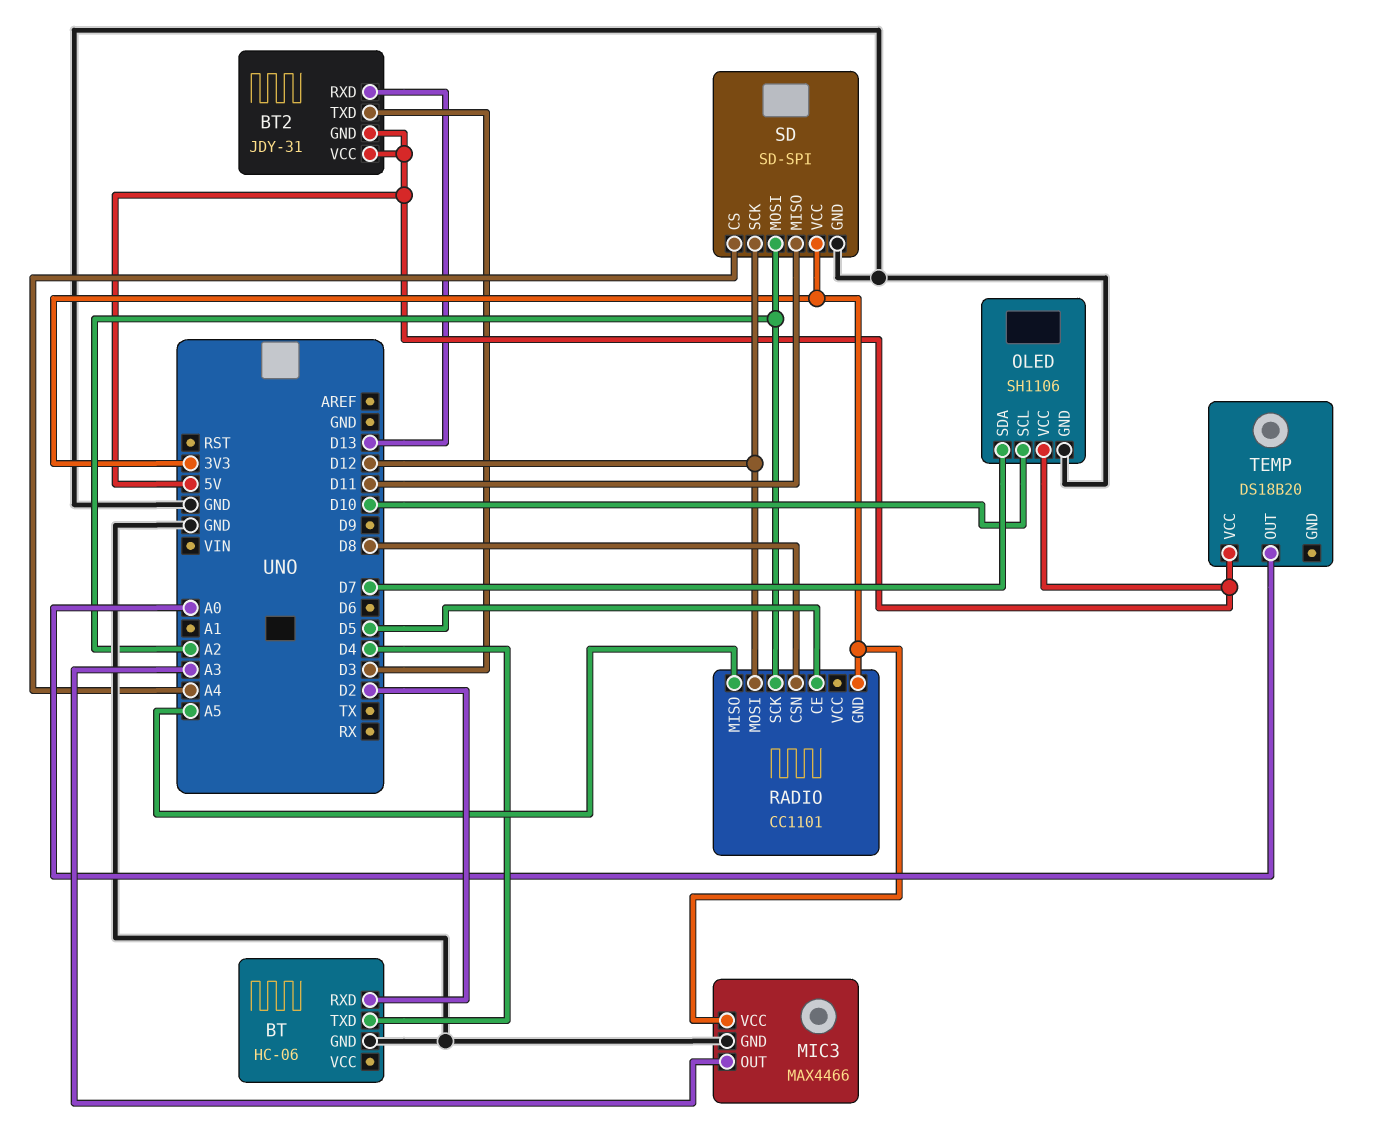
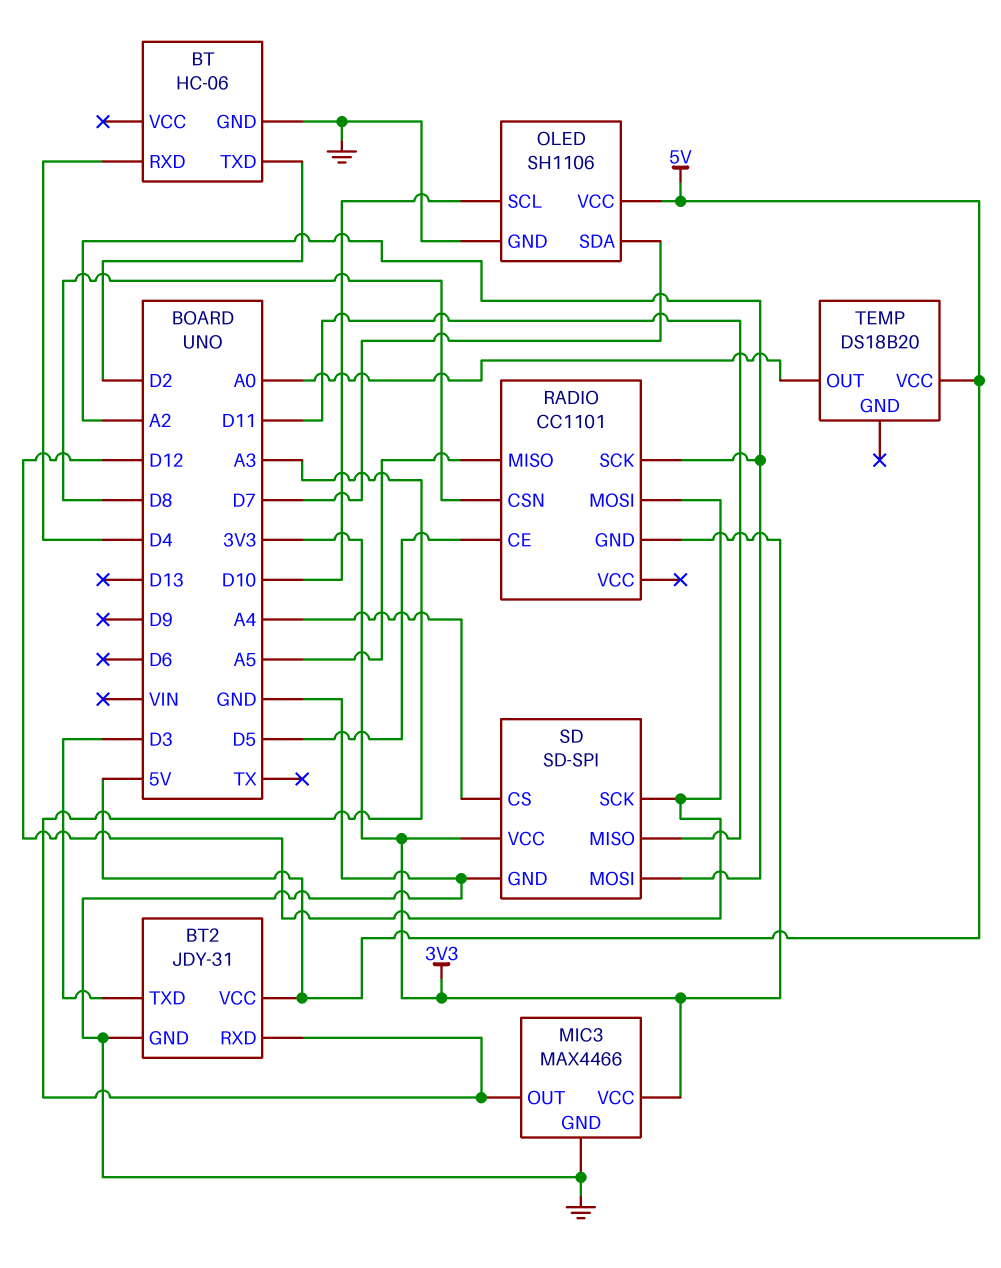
BT pin RXD: D2 -> D4
BT pin TXD: D4 -> D2
BT2 pin GND: 5V -> GND
BT2 pin RXD: D13 -> A3

